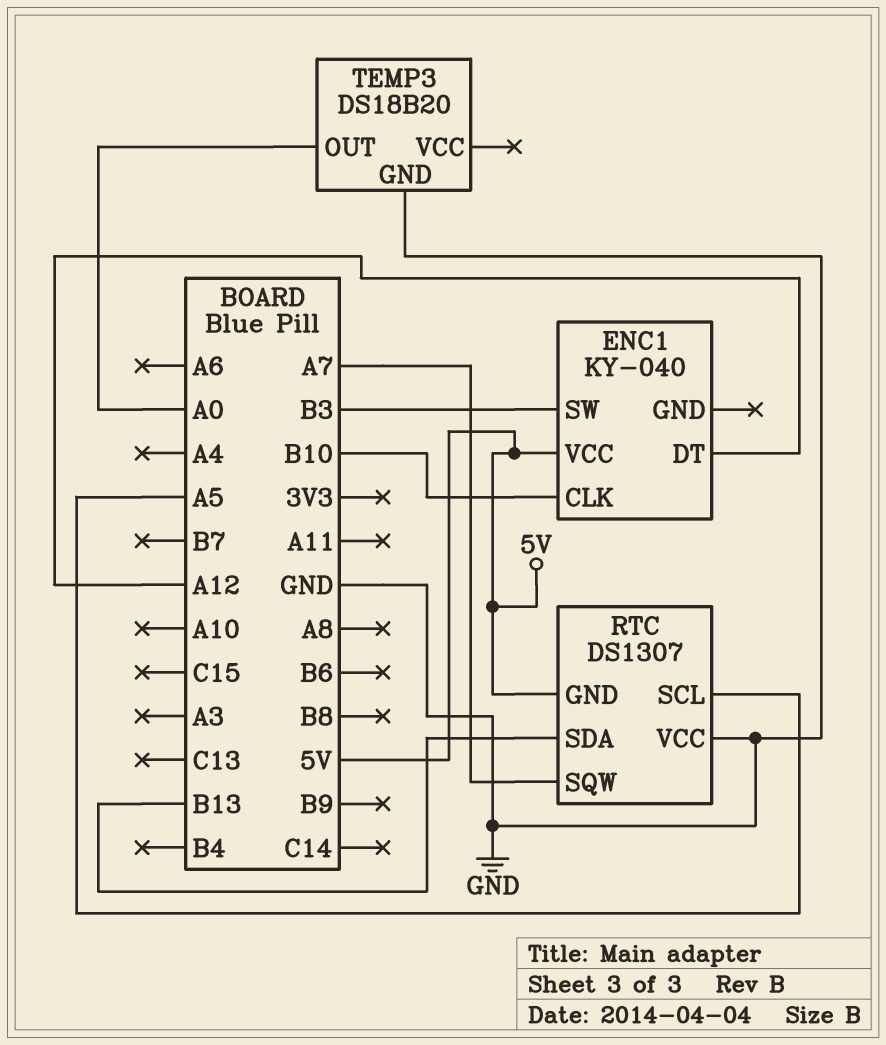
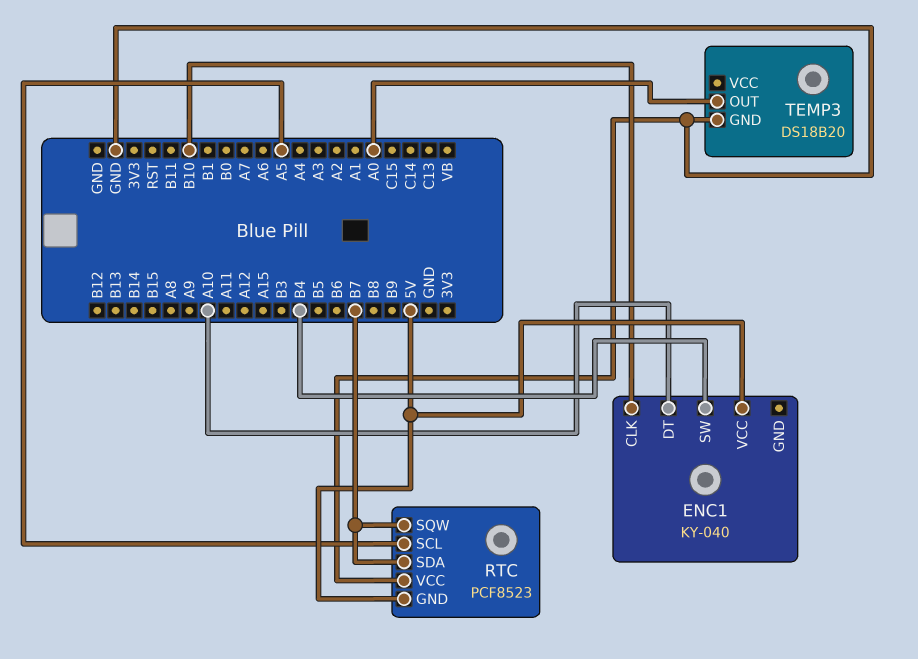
ENC1 pin DT: A12 -> A10
ENC1 pin SW: B3 -> B4
RTC: DS1307 -> PCF8523
RTC pin SDA: B13 -> B7
RTC pin SQW: A7 -> B7

